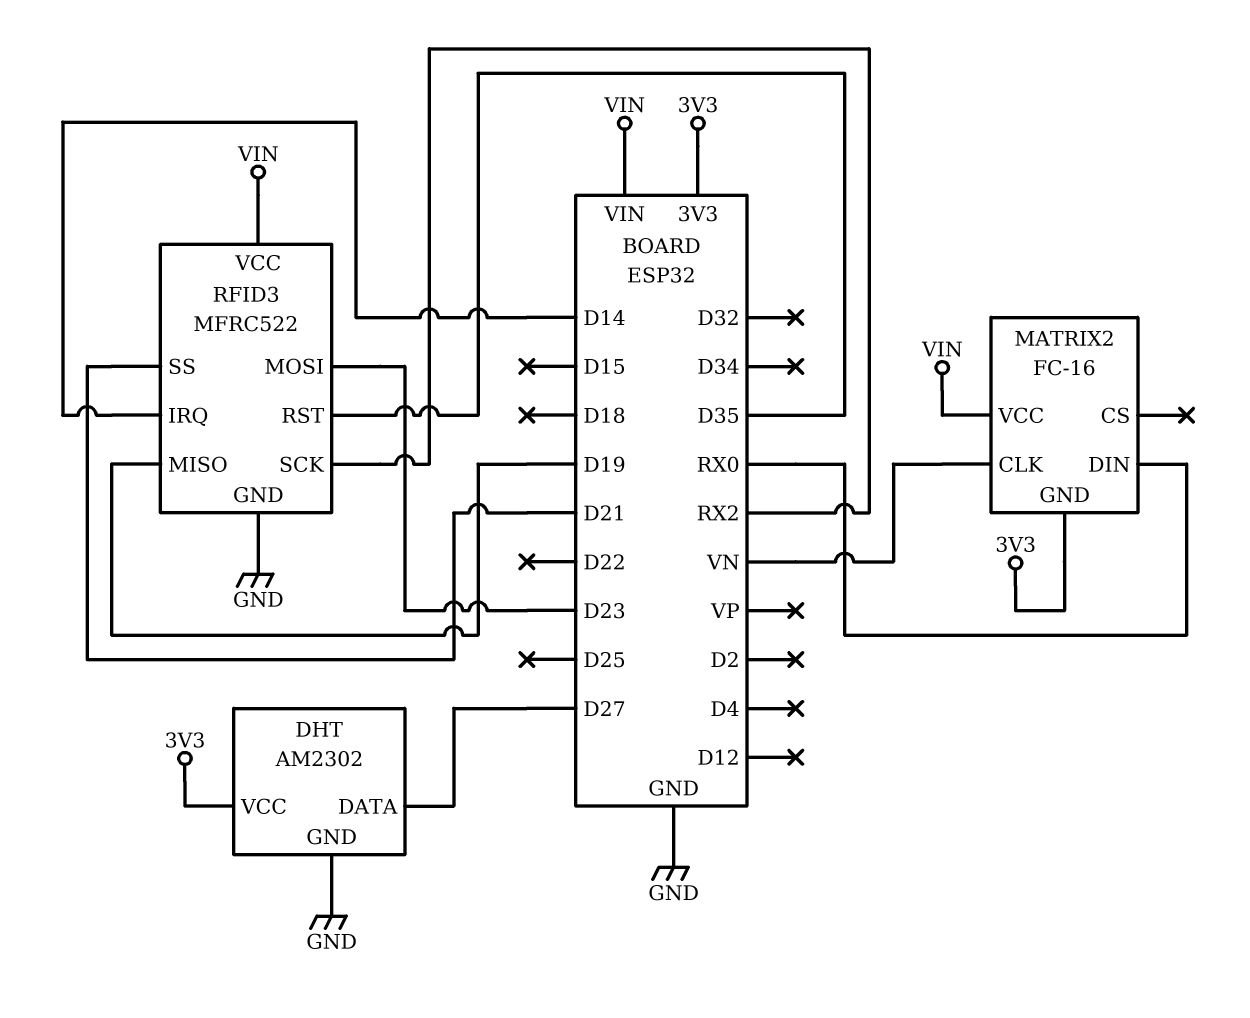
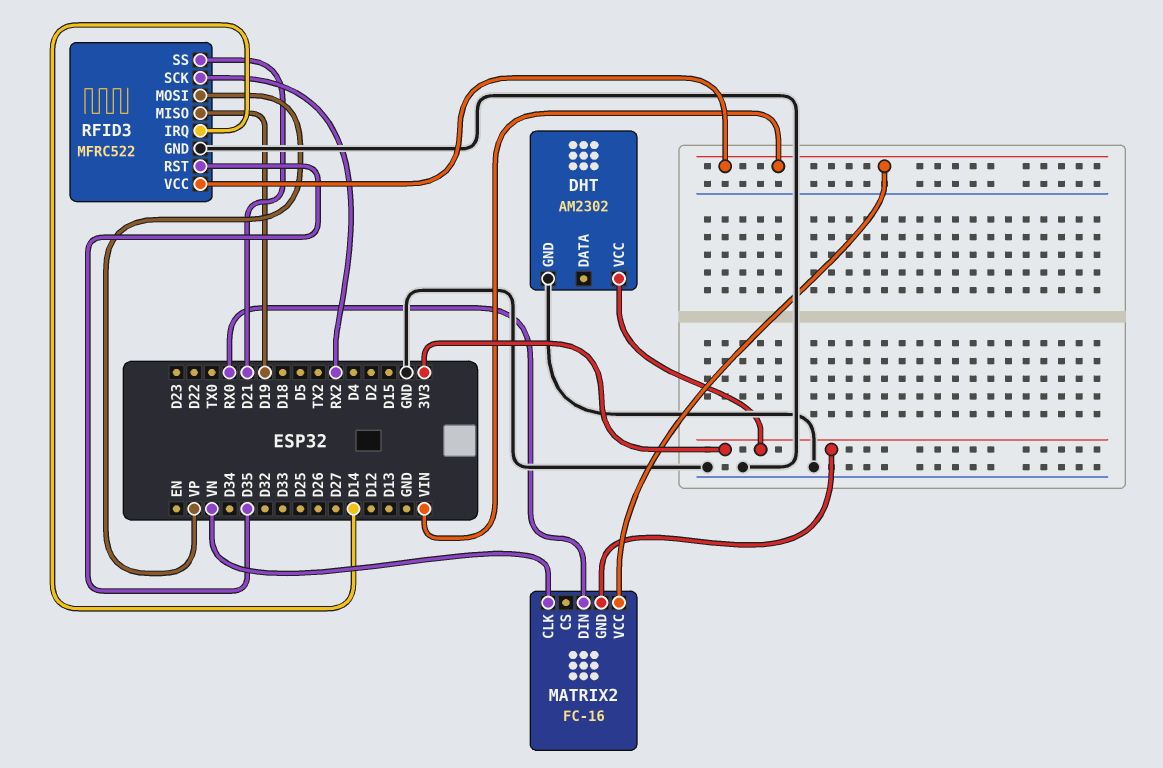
DHT pin DATA: D27 -> none
RFID3 pin MOSI: D23 -> VP

